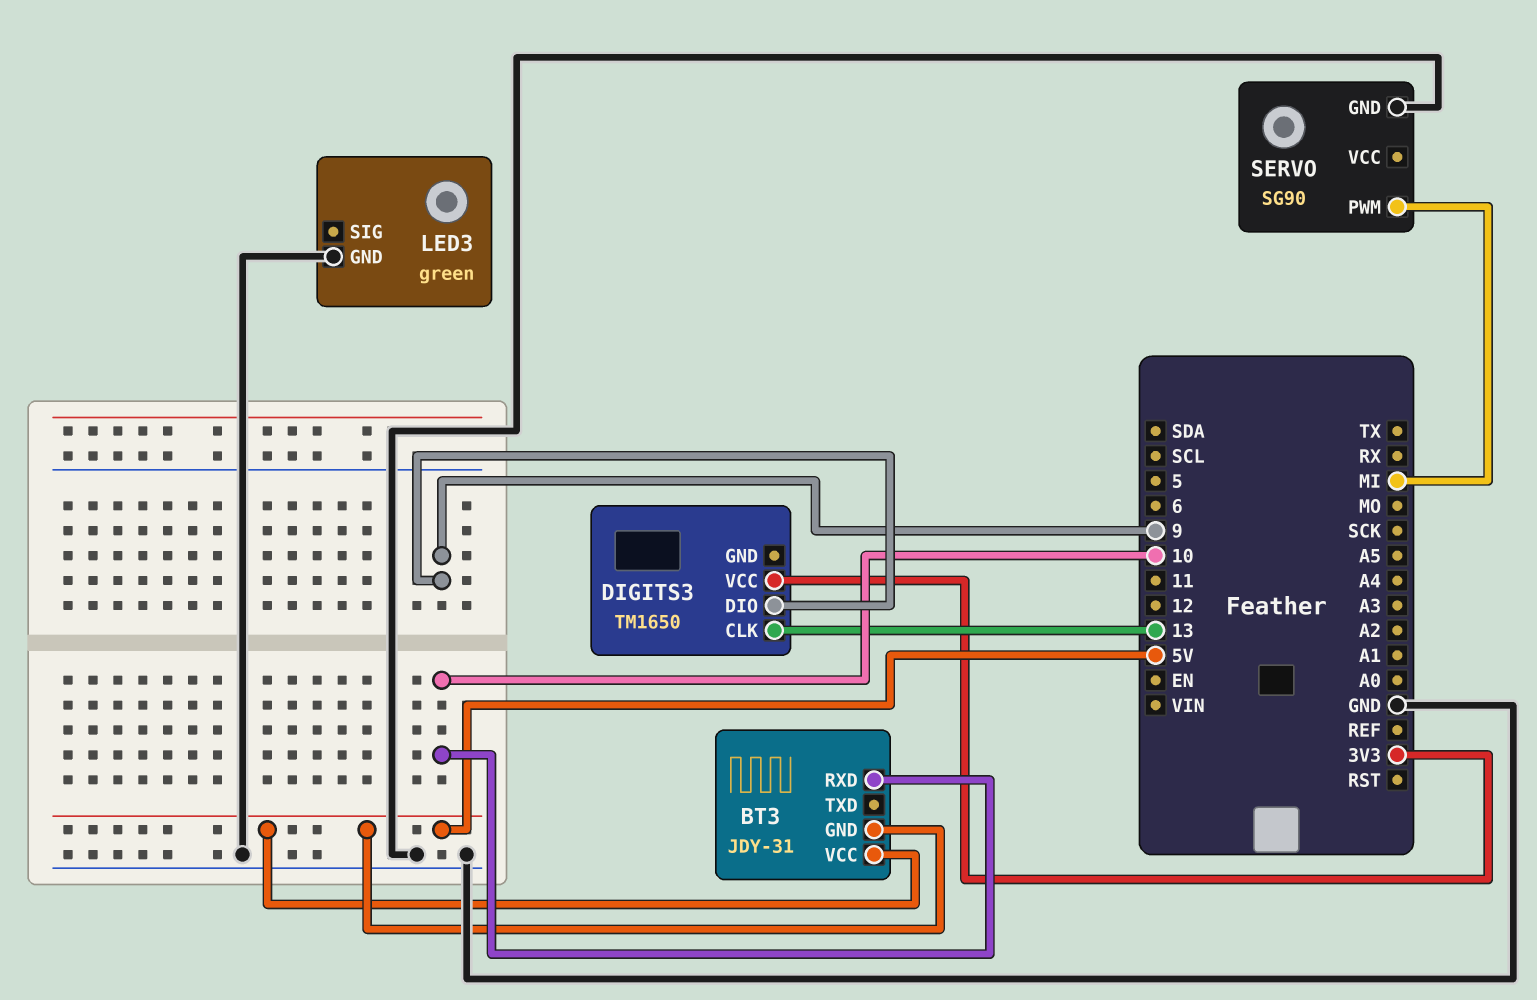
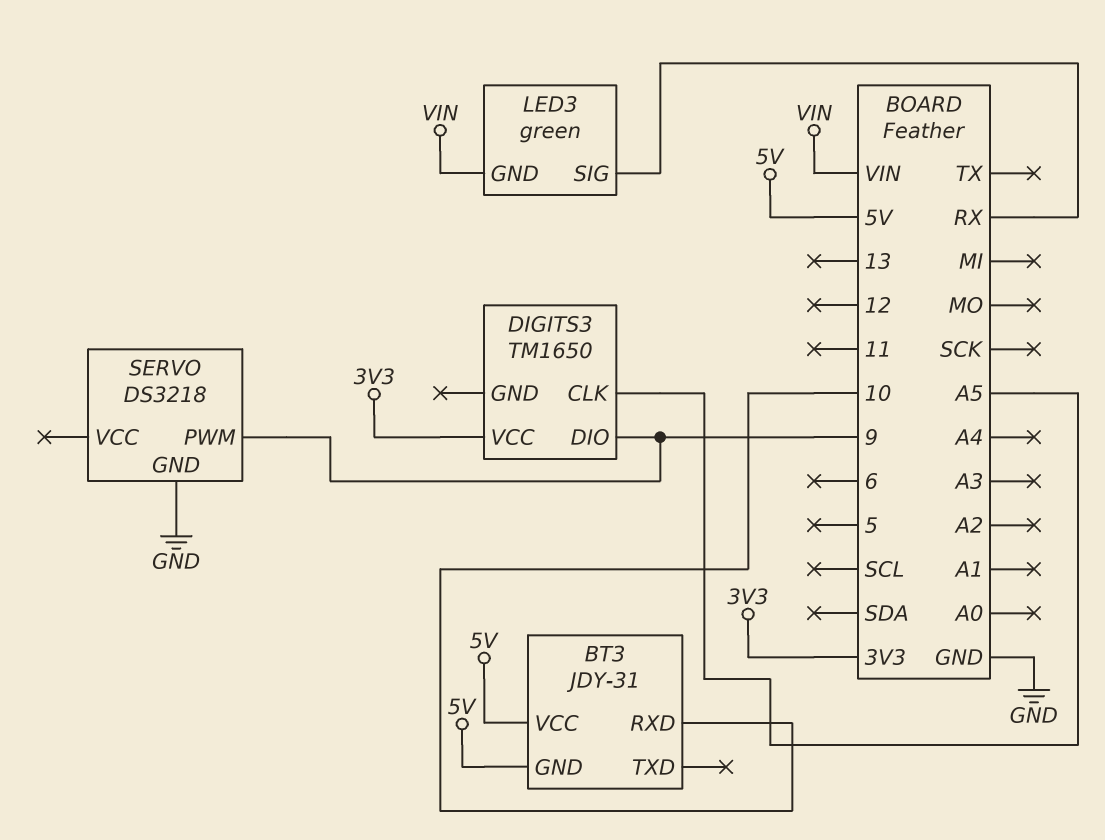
DIGITS3 pin CLK: 13 -> A5
LED3 pin GND: GND -> VIN
LED3 pin SIG: none -> RX
SERVO: SG90 -> DS3218
SERVO pin PWM: MI -> 9

